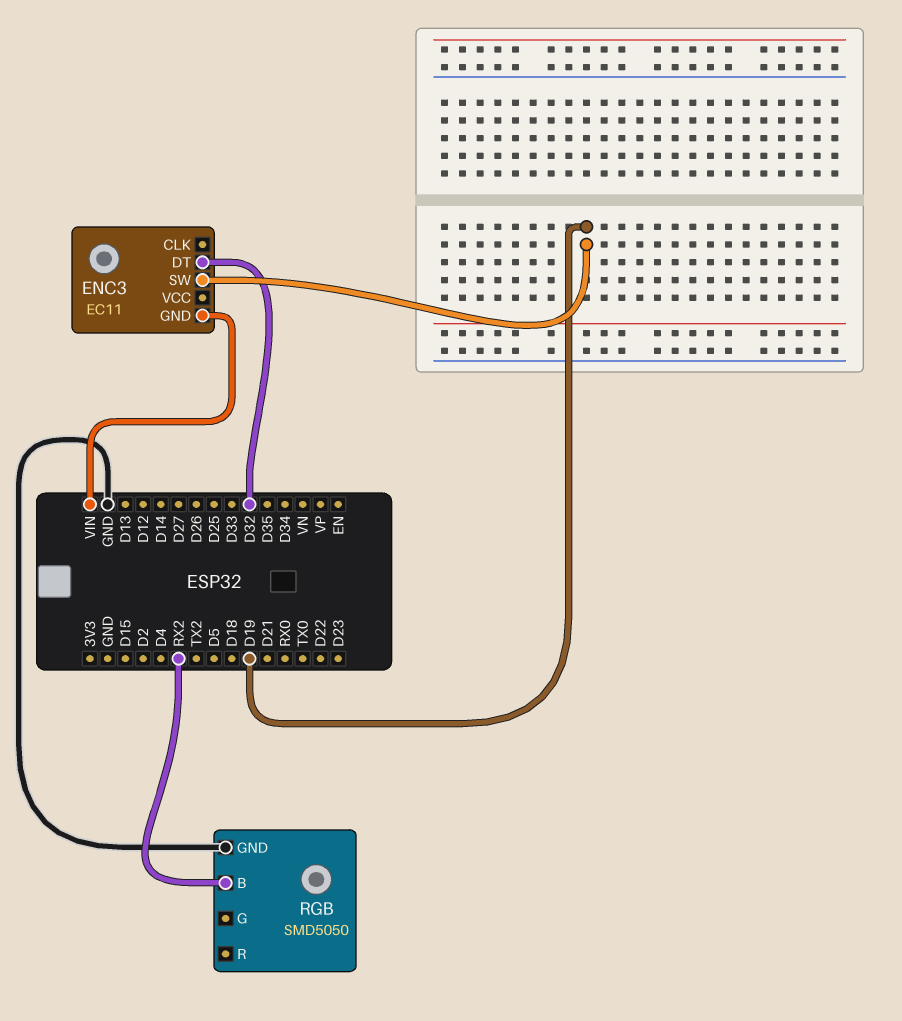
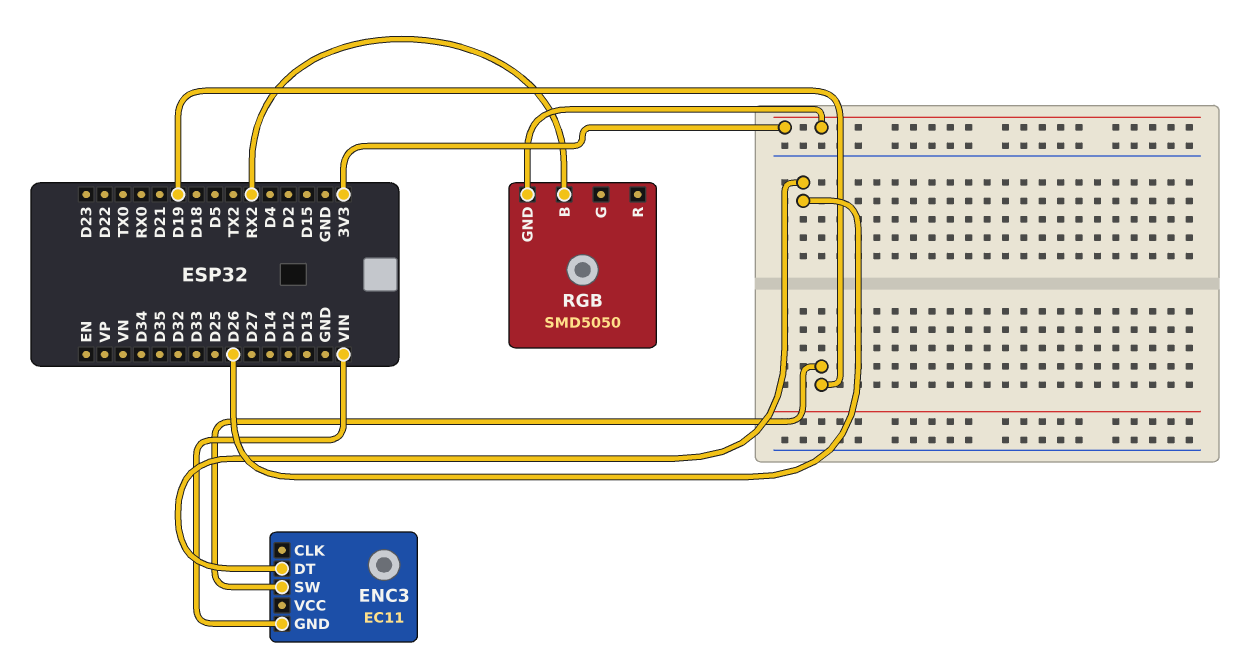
ENC3 pin DT: D32 -> D26
RGB pin GND: GND -> 3V3

